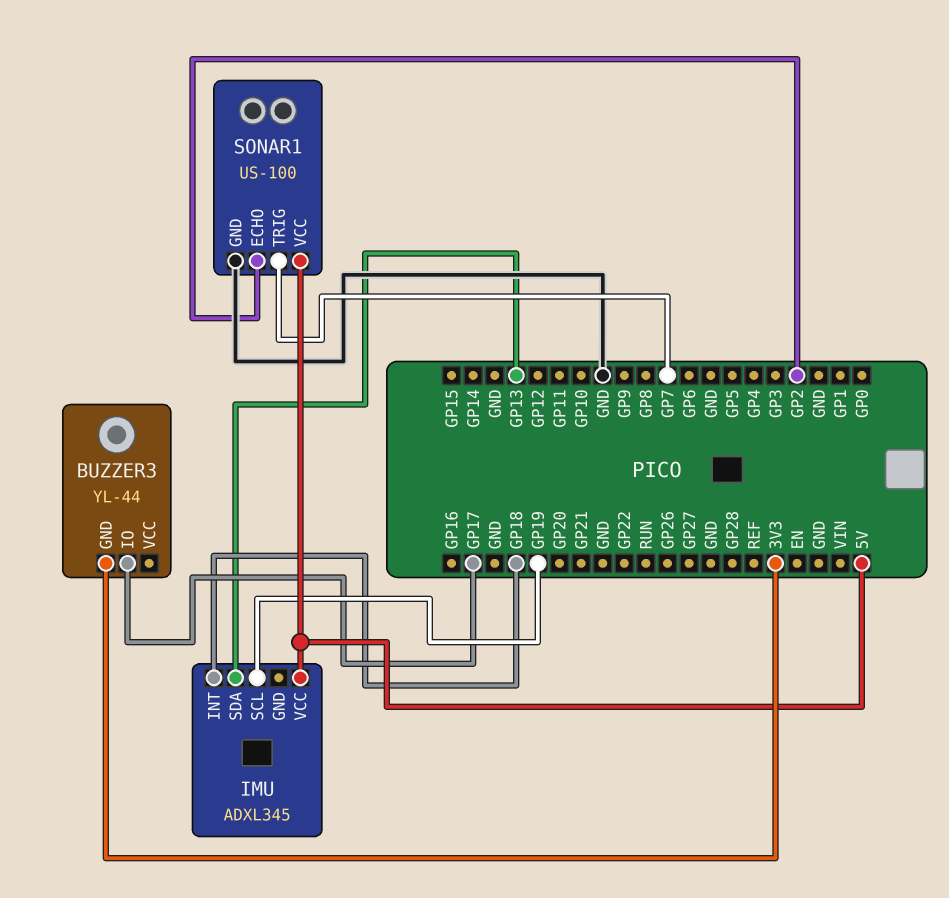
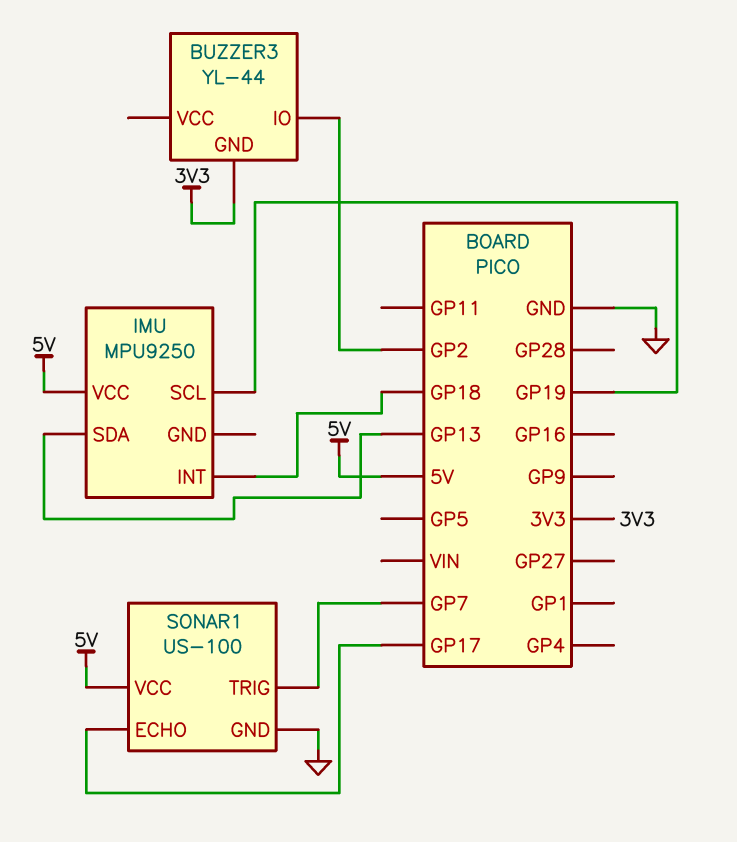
BUZZER3 pin IO: GP17 -> GP2
IMU: ADXL345 -> MPU9250
SONAR1 pin ECHO: GP2 -> GP17

